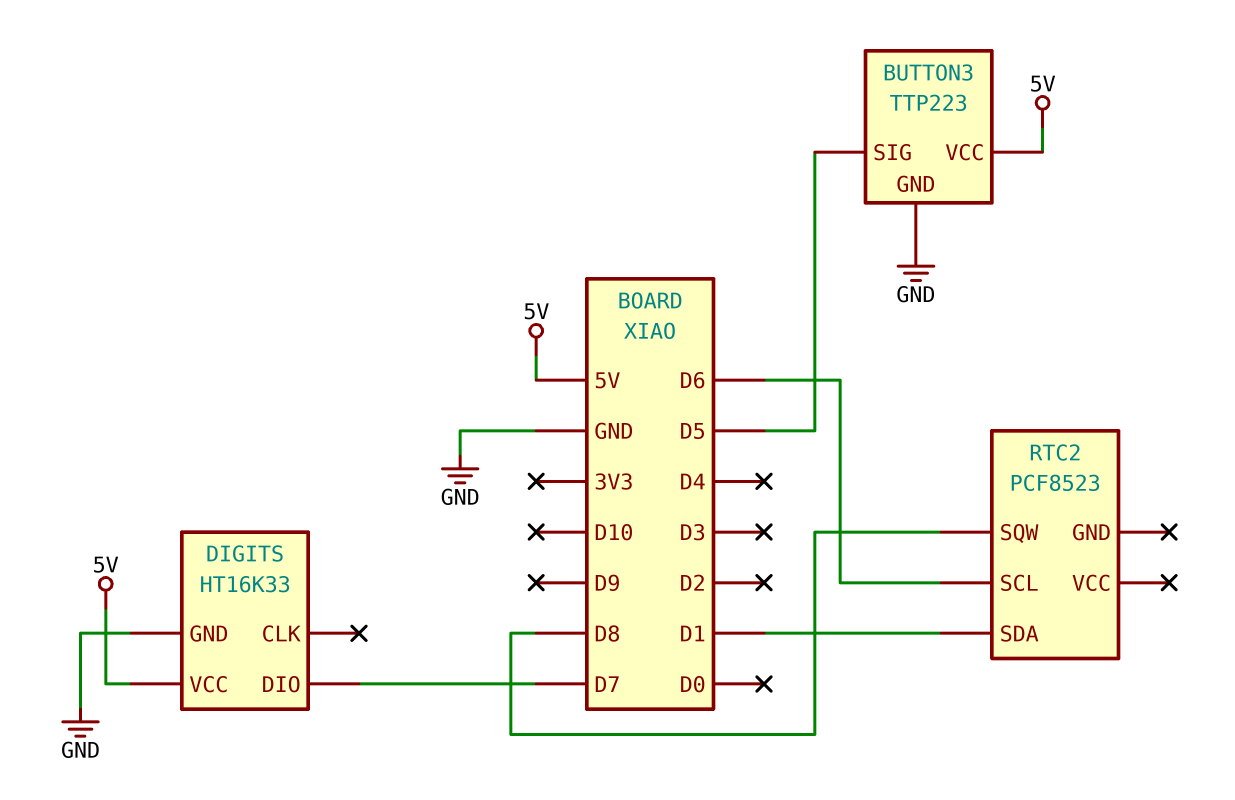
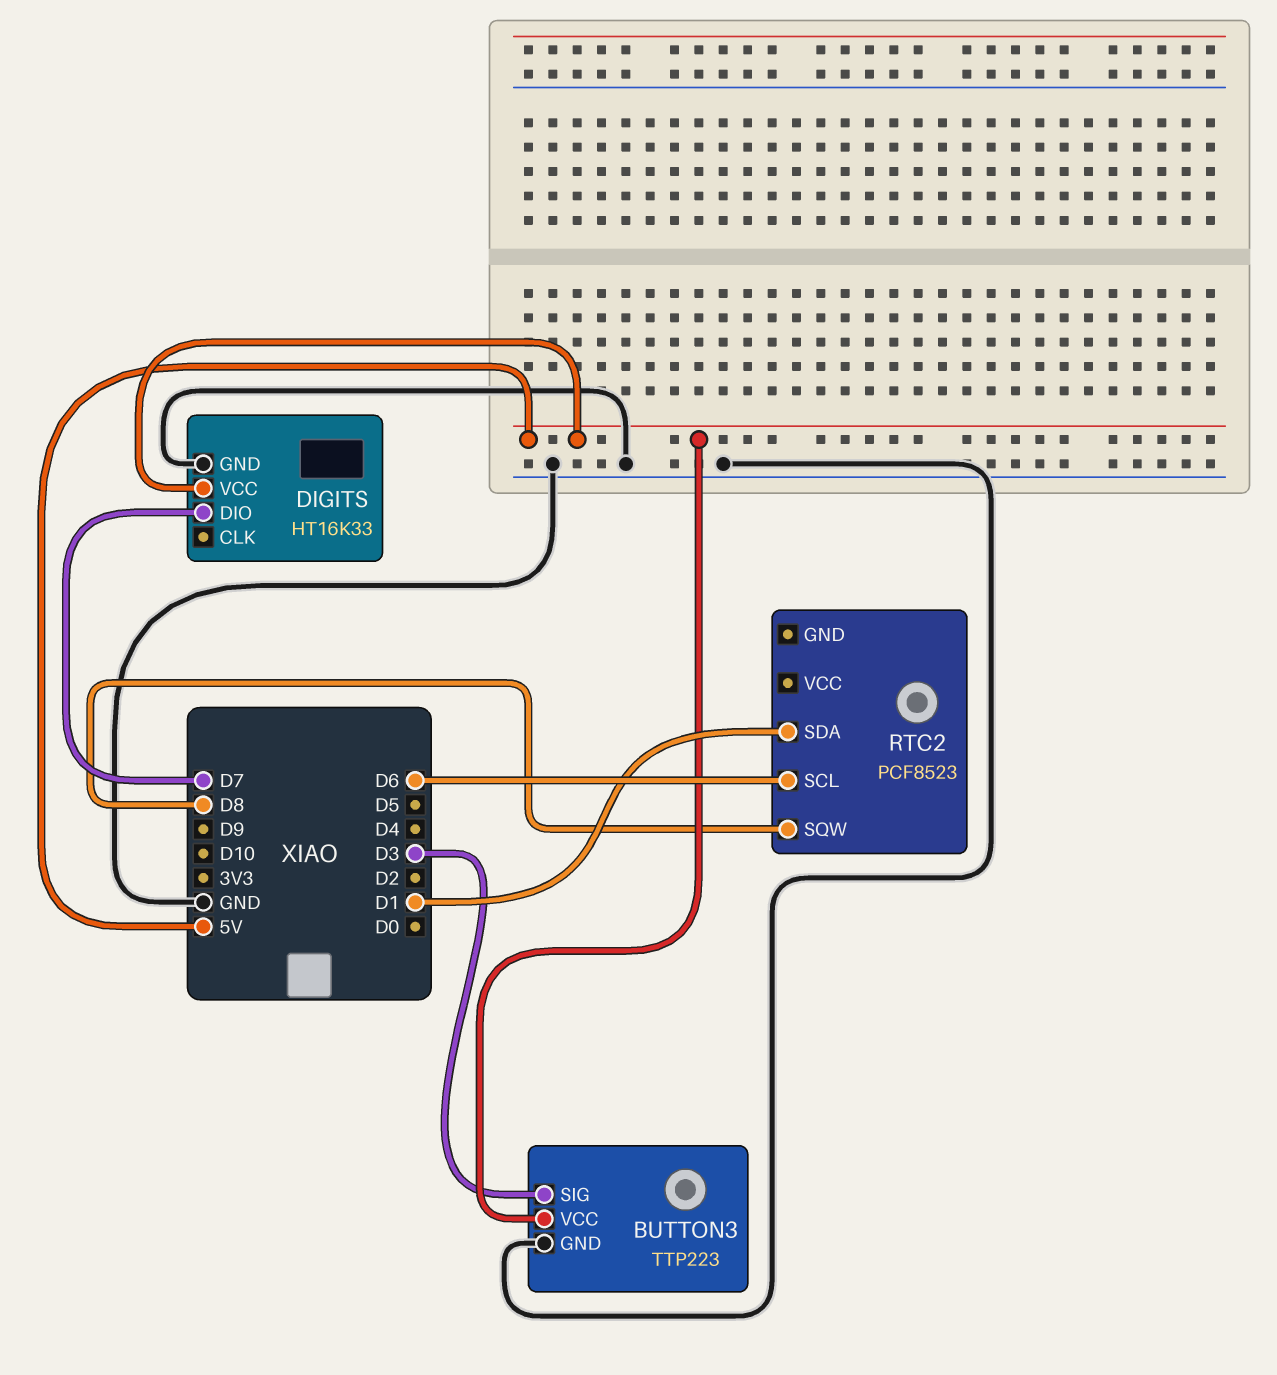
BUTTON3 pin SIG: D5 -> D3

